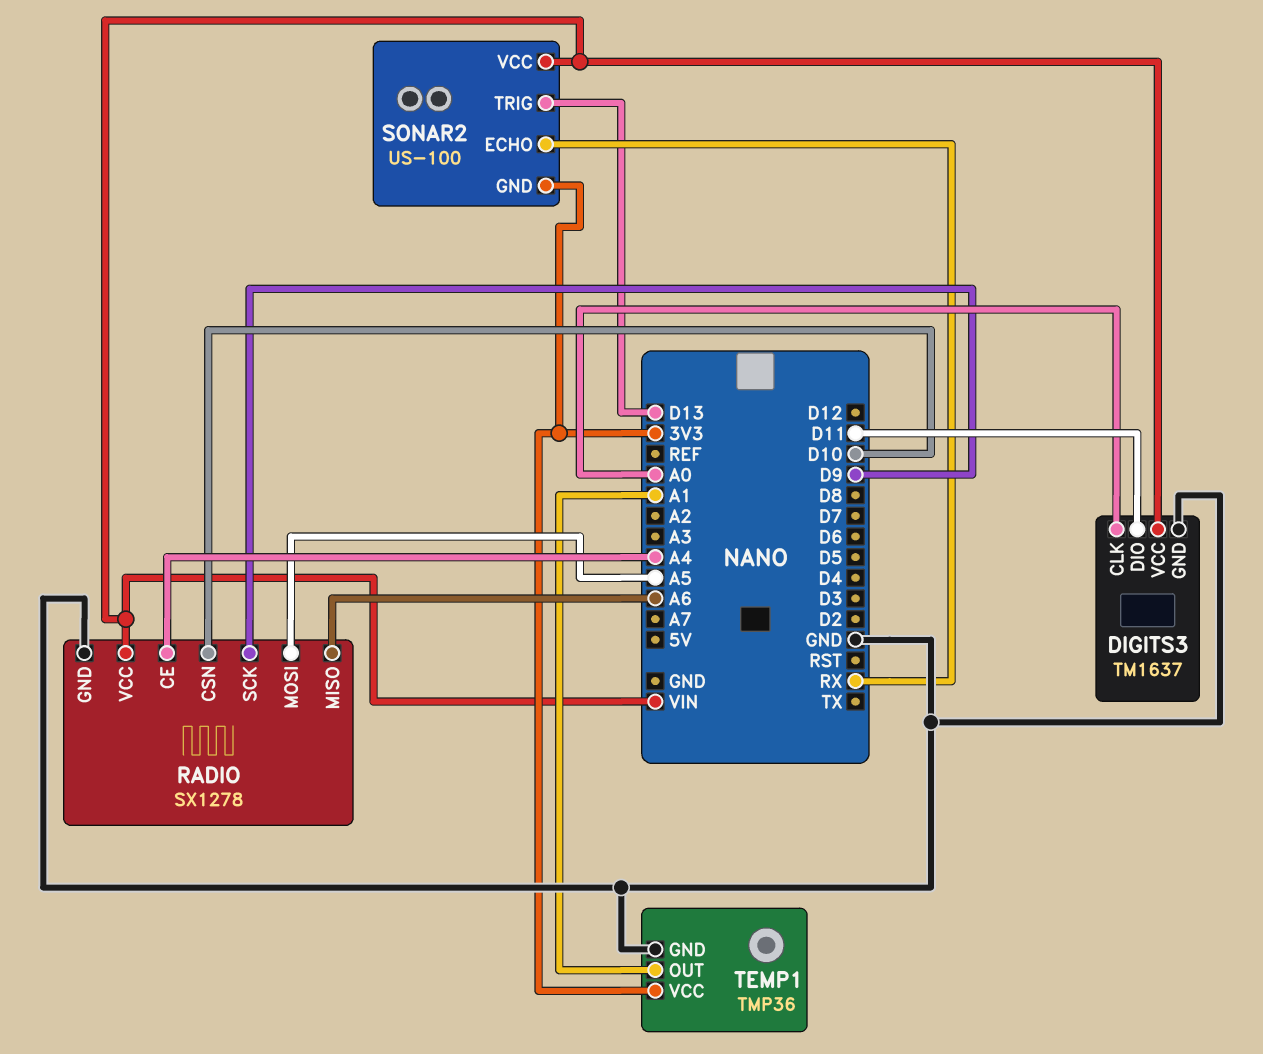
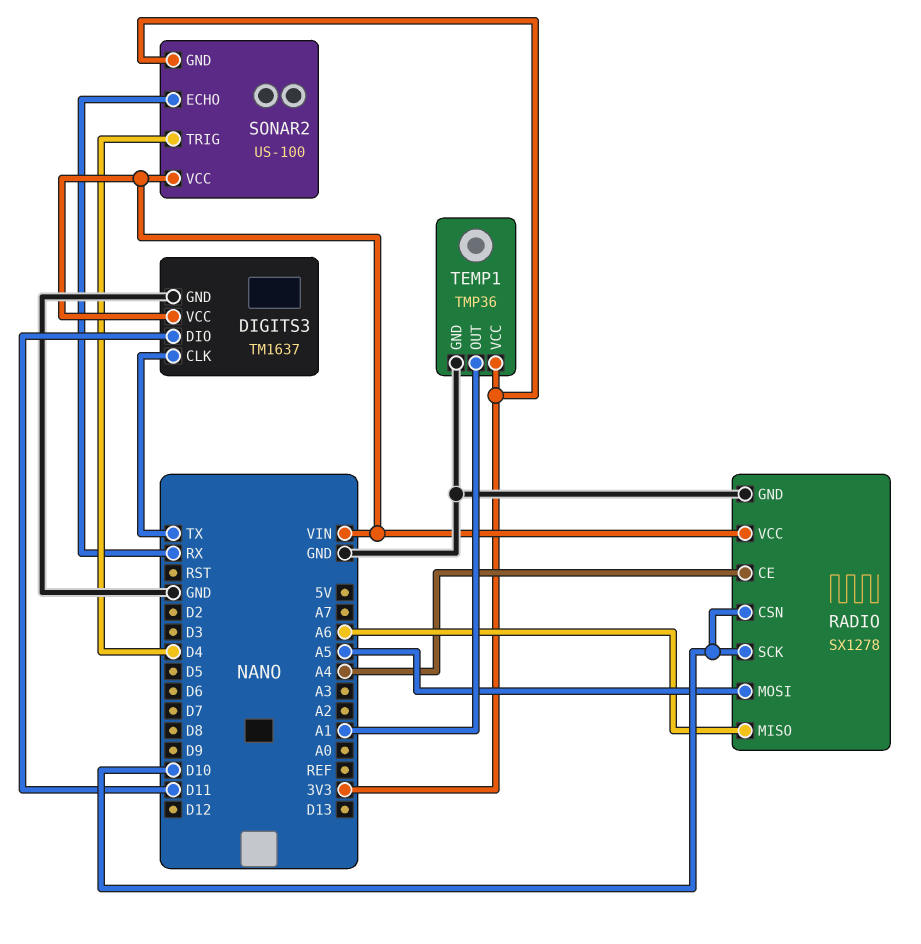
DIGITS3 pin CLK: A0 -> TX
RADIO pin SCK: D9 -> D10
SONAR2 pin TRIG: D13 -> D4

